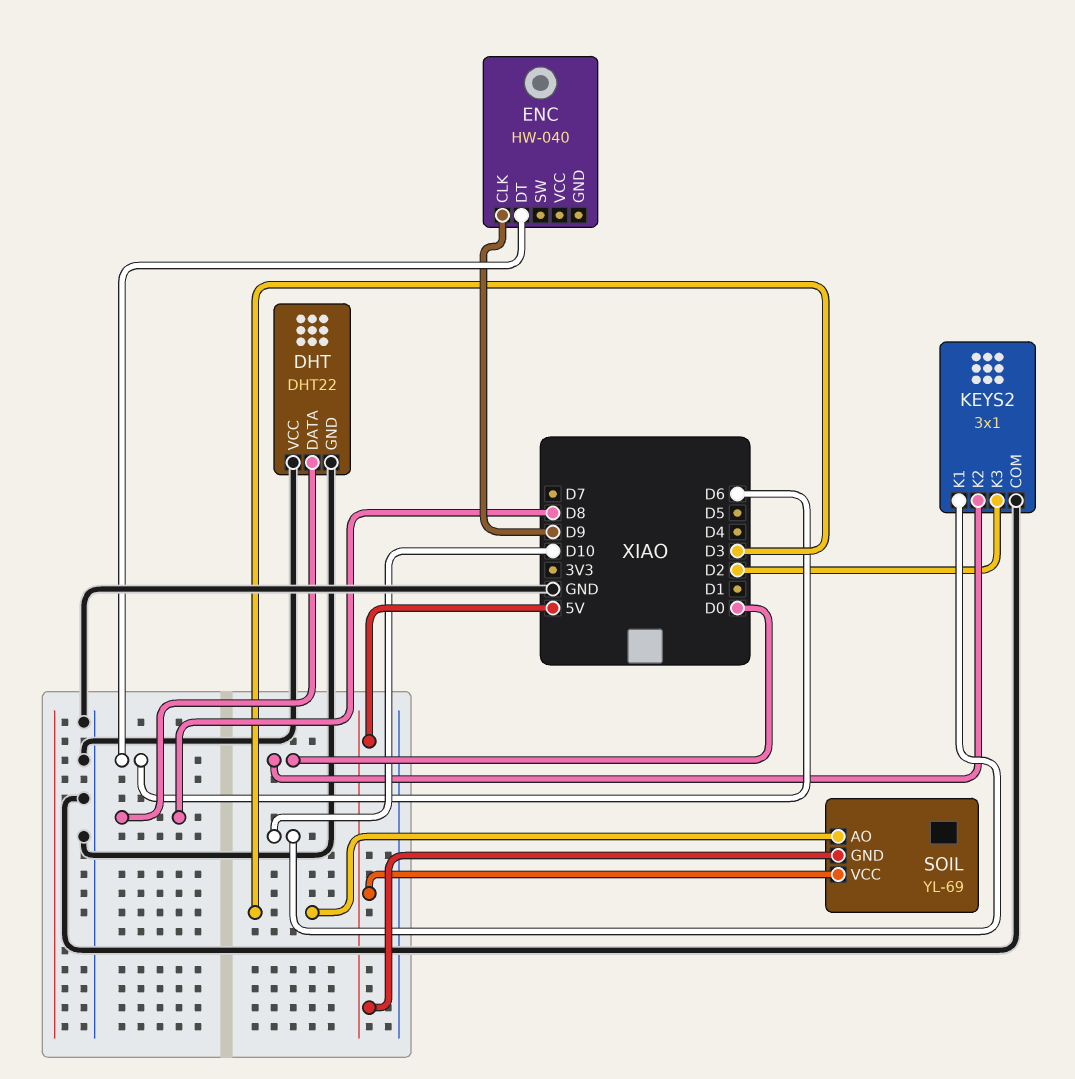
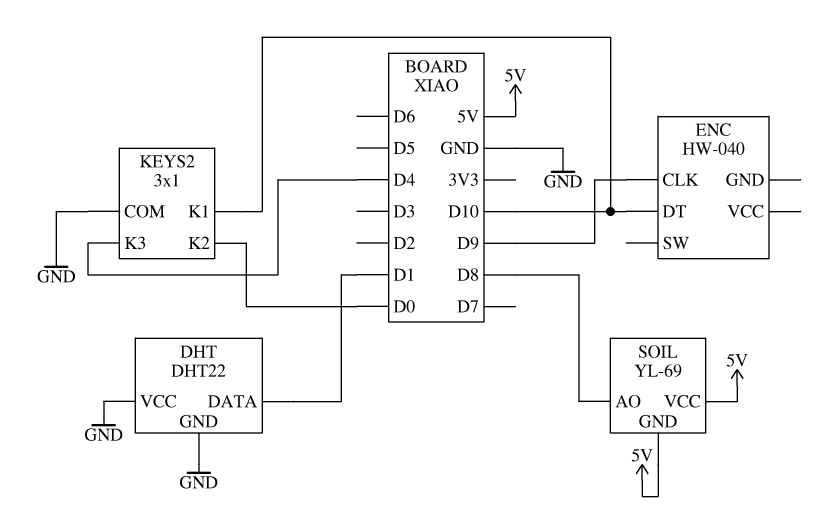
DHT pin DATA: D8 -> D1
ENC pin DT: D6 -> D10
KEYS2 pin K3: D2 -> D4
SOIL pin AO: D3 -> D8

